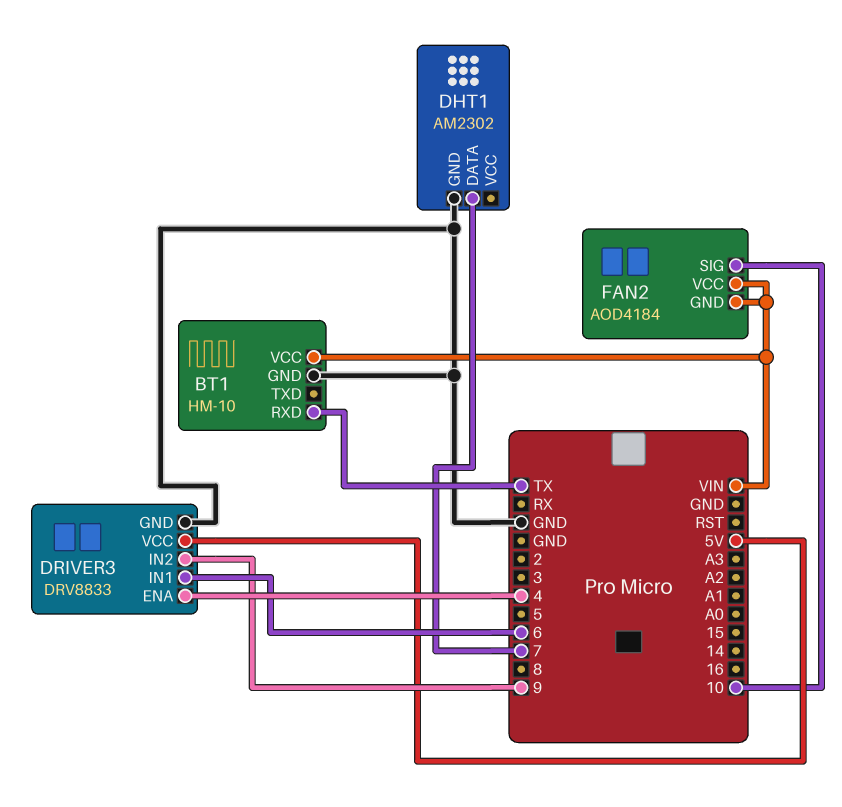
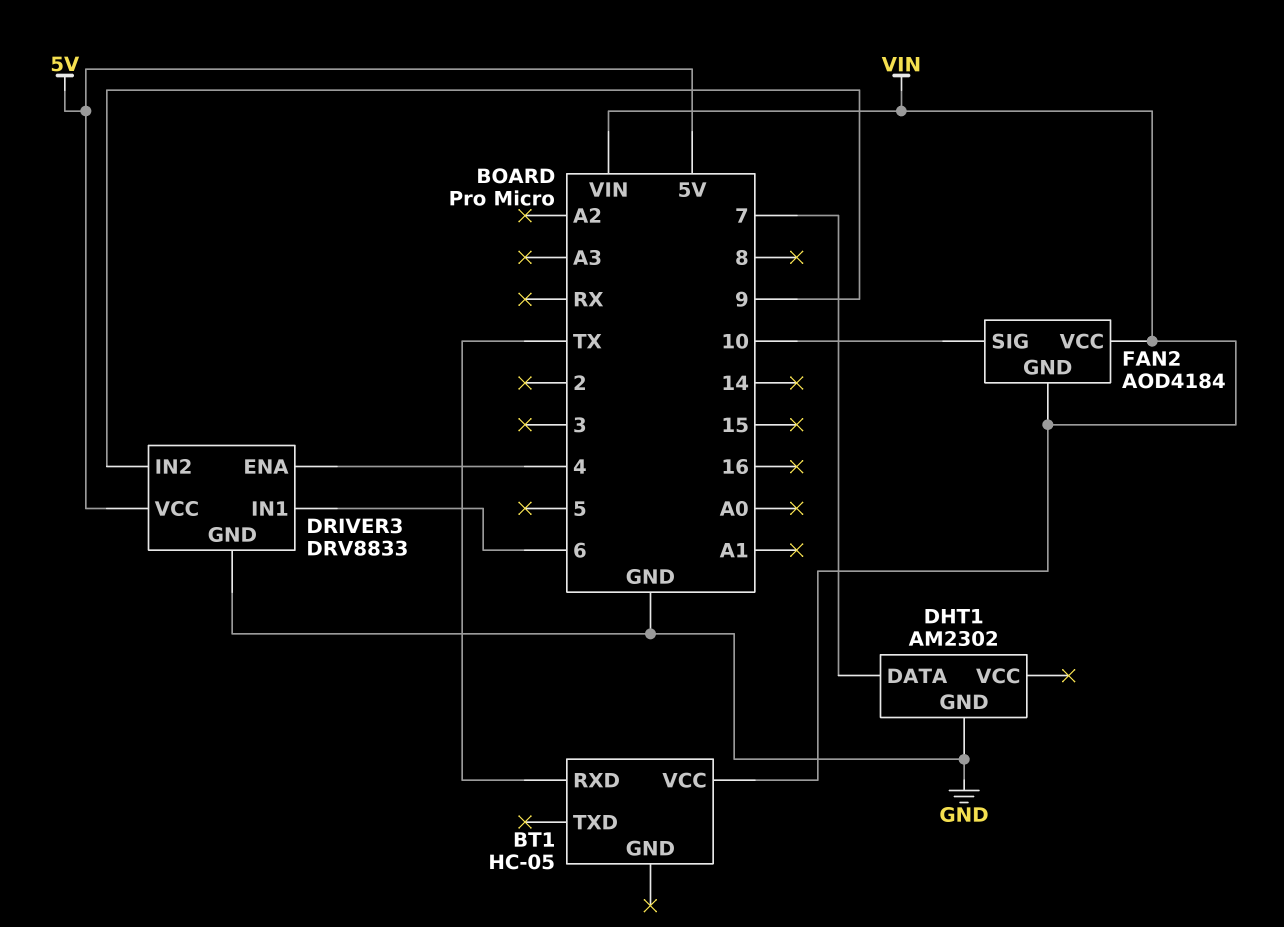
BT1: HM-10 -> HC-05
BT1 pin GND: GND -> none

